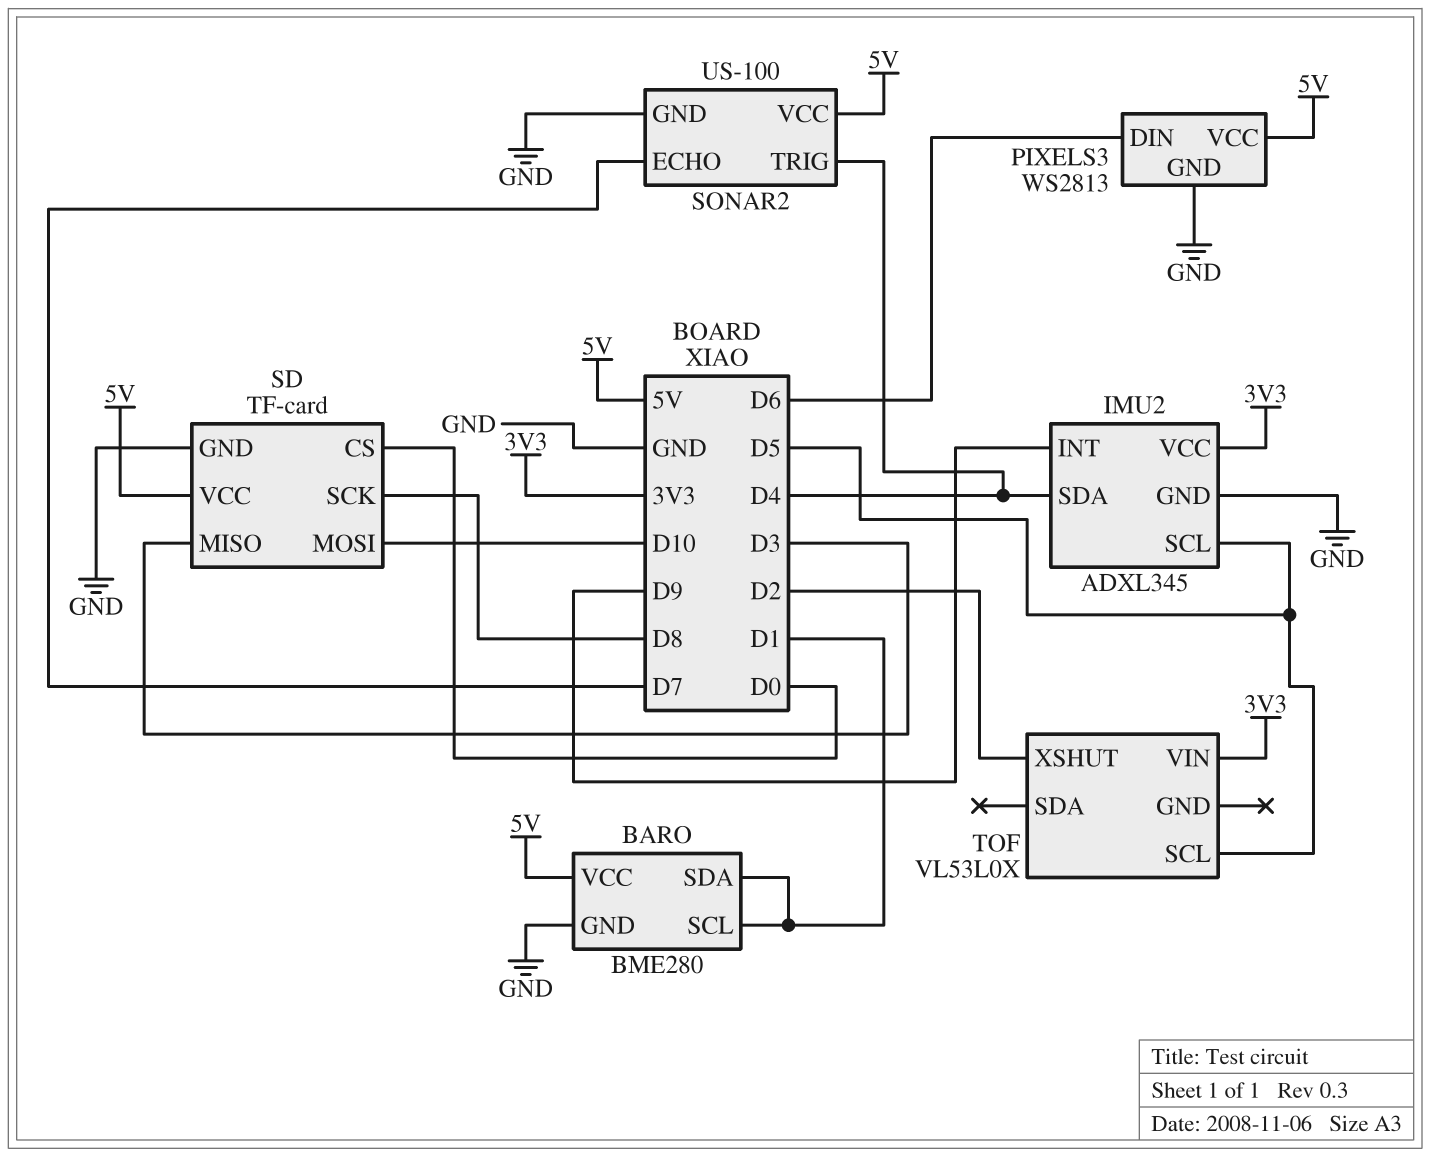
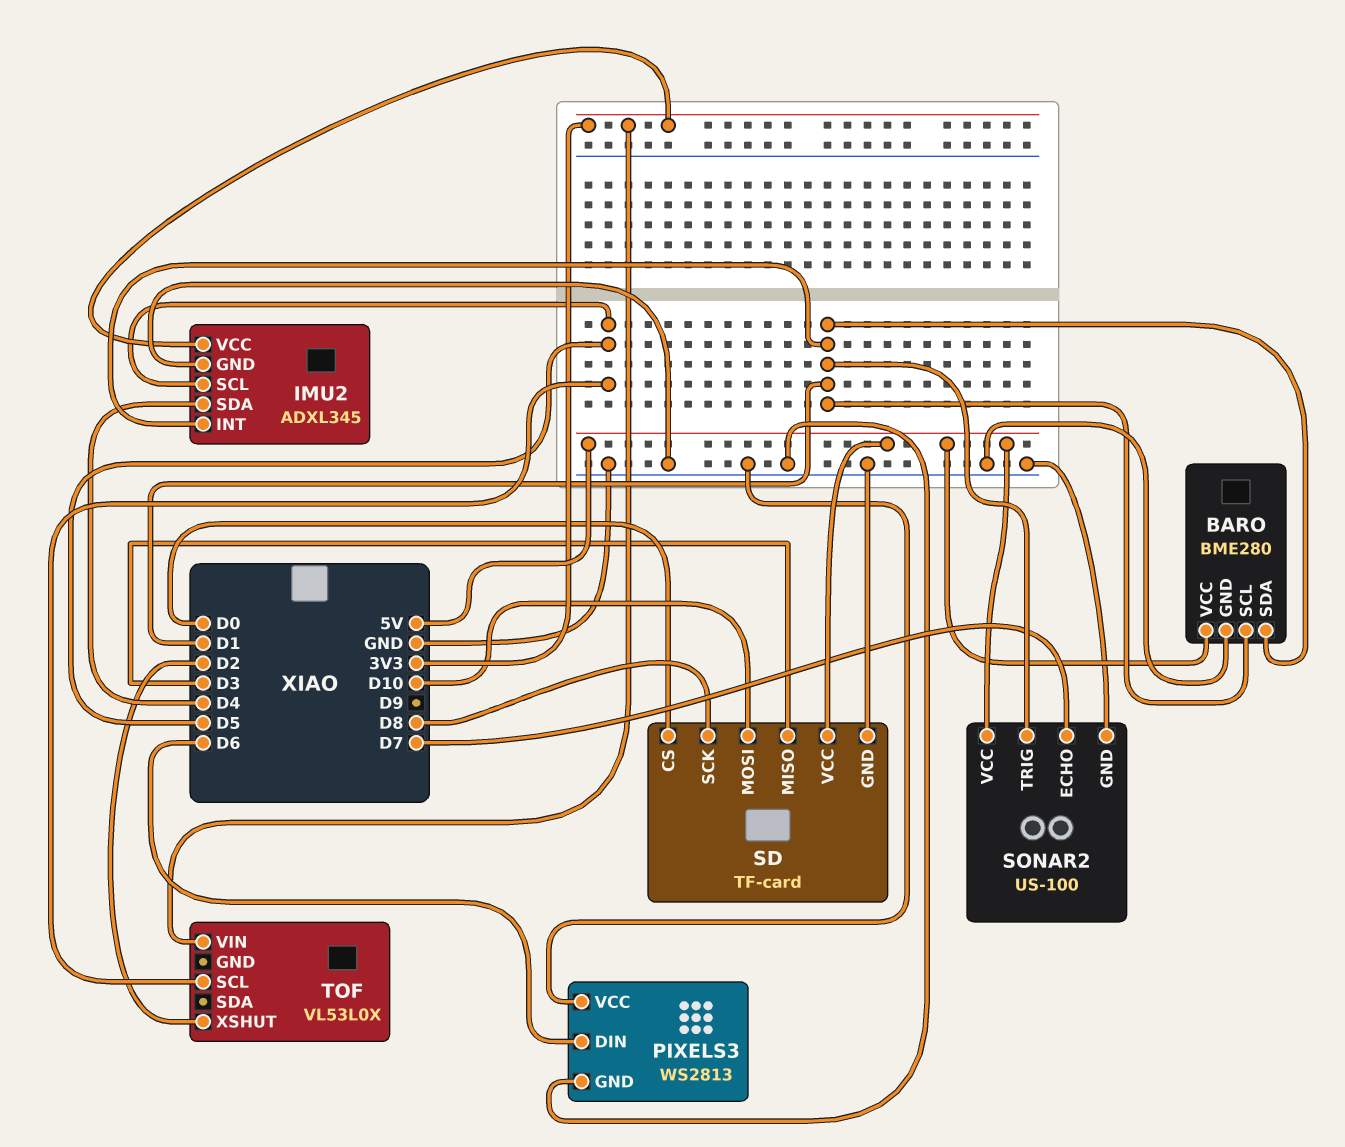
IMU2 pin INT: D9 -> D1
PIXELS3 pin VCC: 5V -> GND
SONAR2 pin TRIG: D4 -> D1

